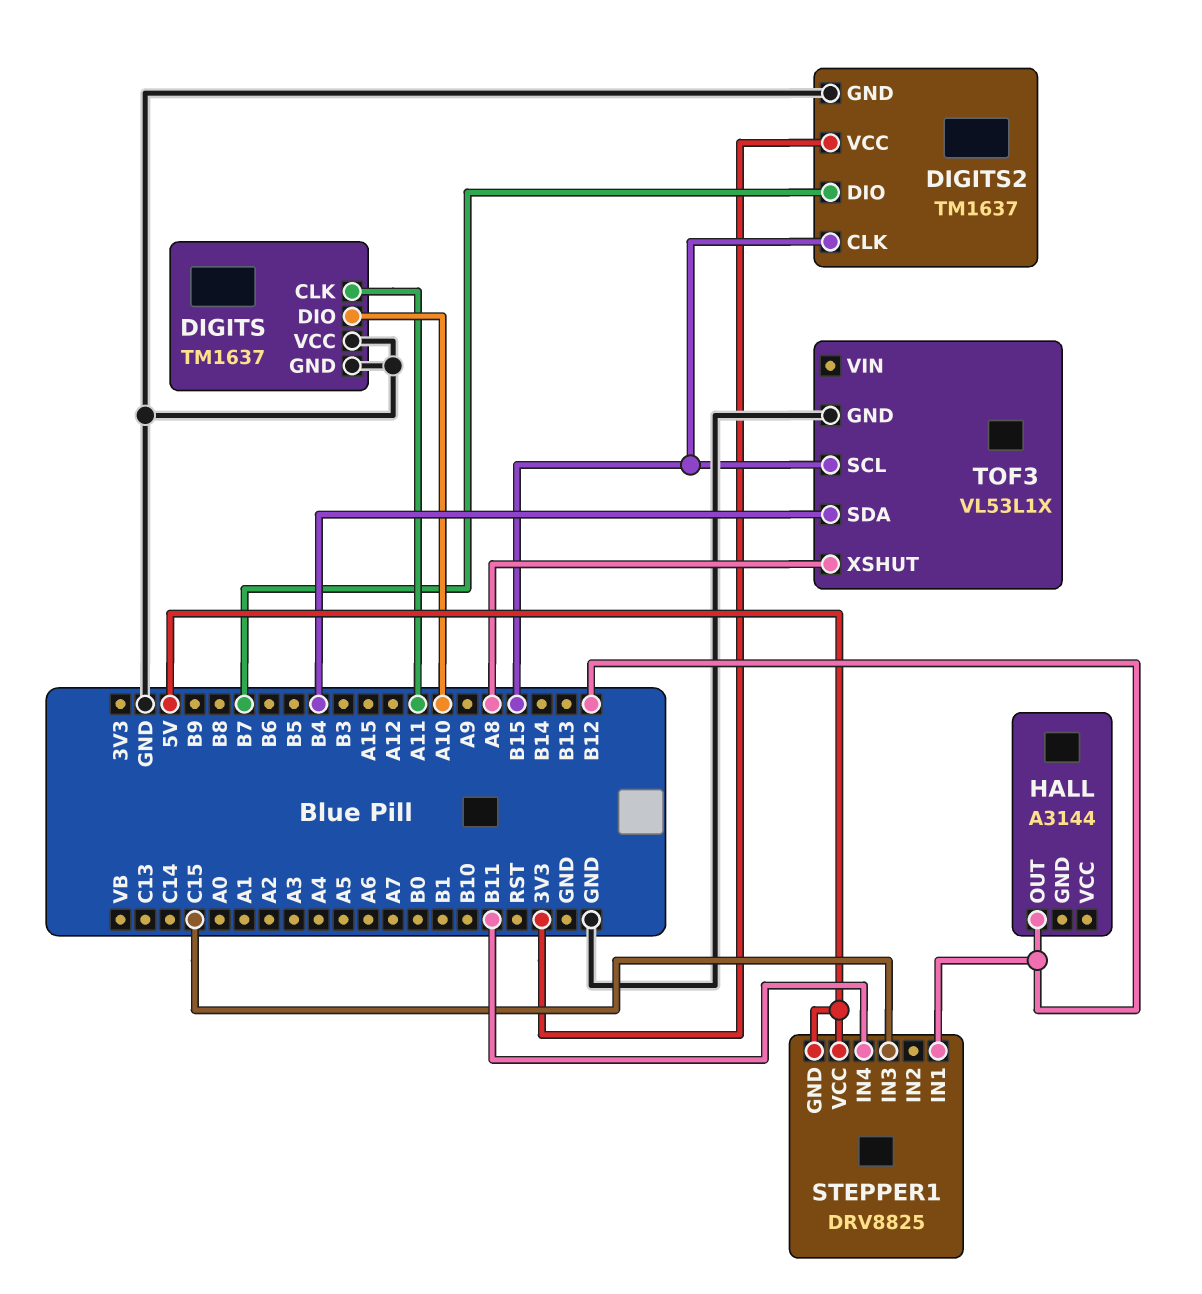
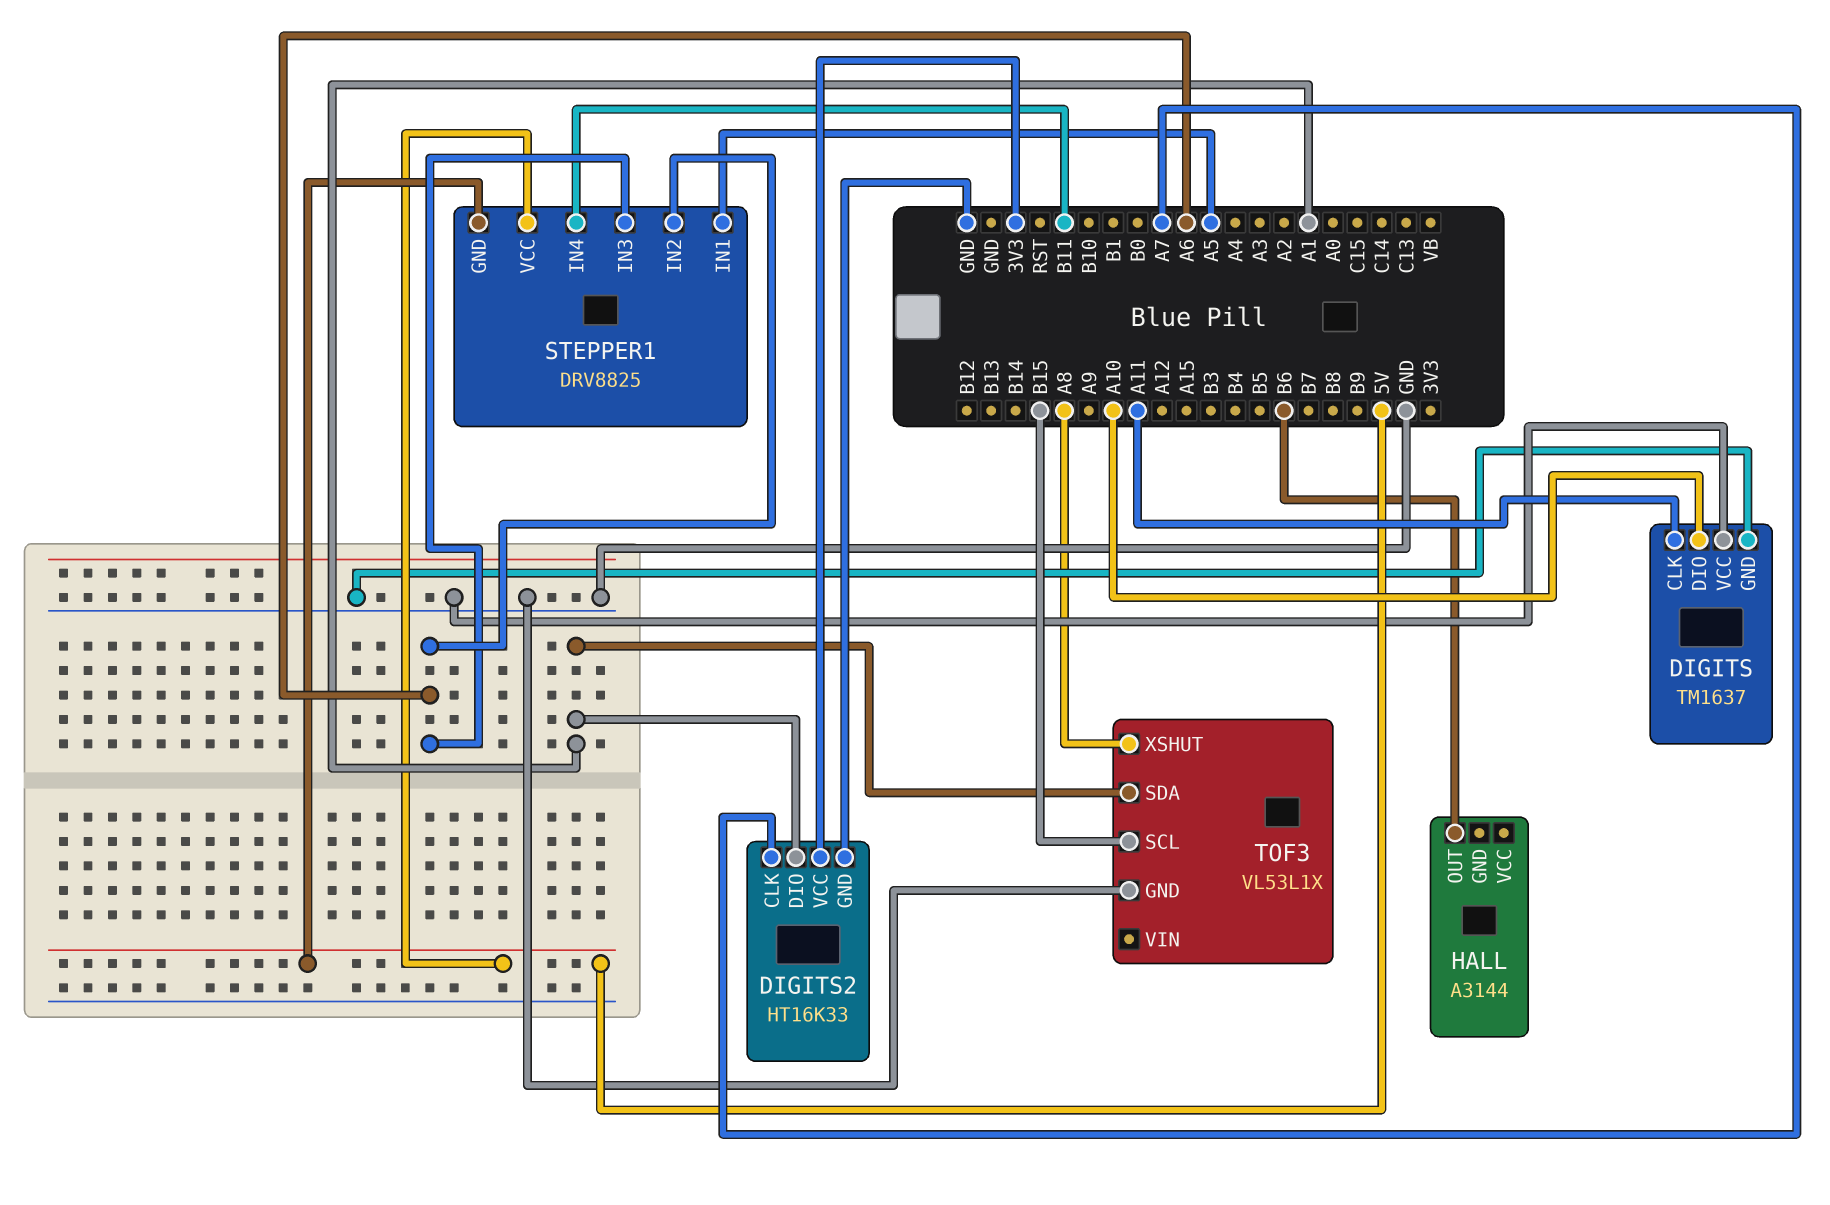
DIGITS2: TM1637 -> HT16K33
DIGITS2 pin CLK: B15 -> A7
DIGITS2 pin DIO: B7 -> A1
HALL pin OUT: B12 -> B6
STEPPER1 pin IN1: B12 -> A5
STEPPER1 pin IN2: none -> A6
STEPPER1 pin IN3: C15 -> A6
TOF3 pin SDA: B4 -> A1

